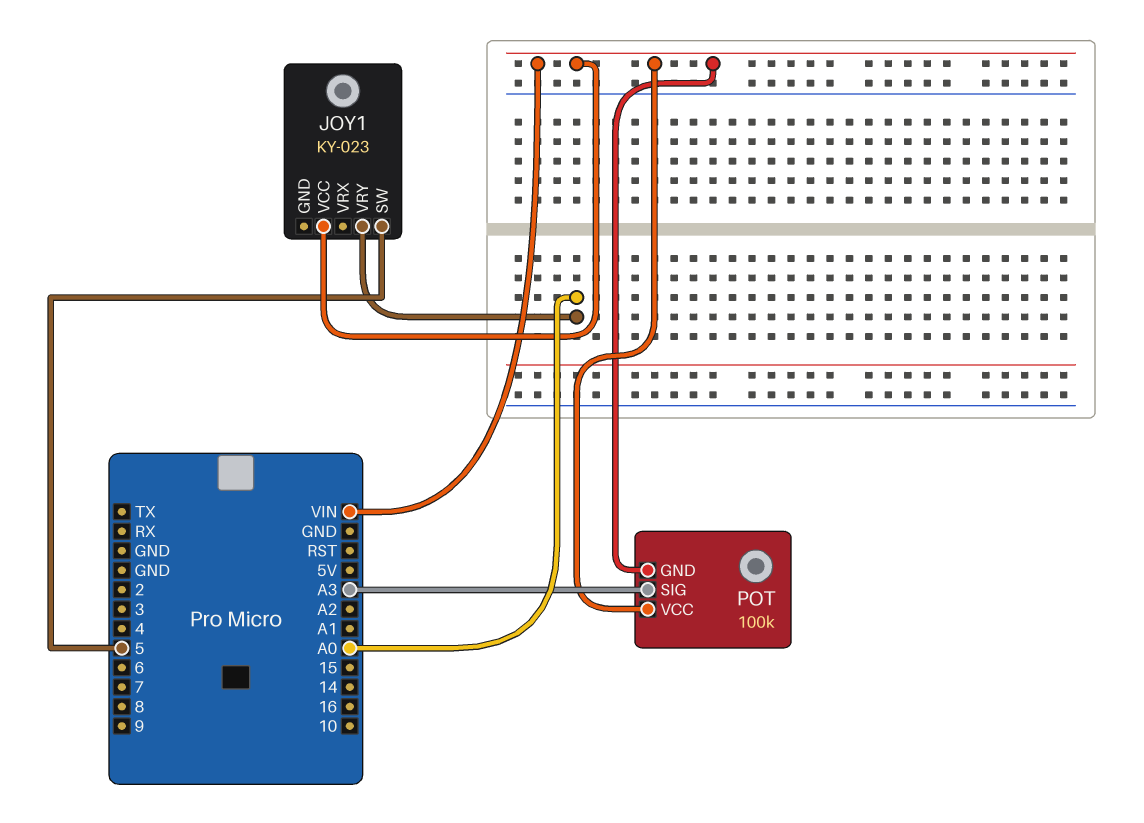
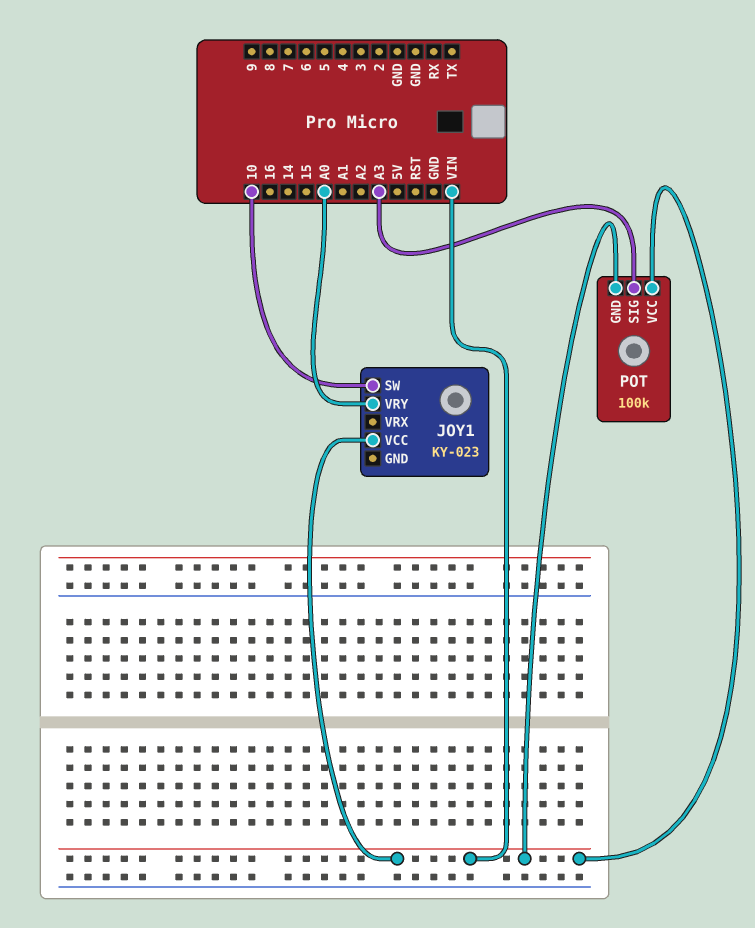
JOY1 pin SW: 5 -> 10

